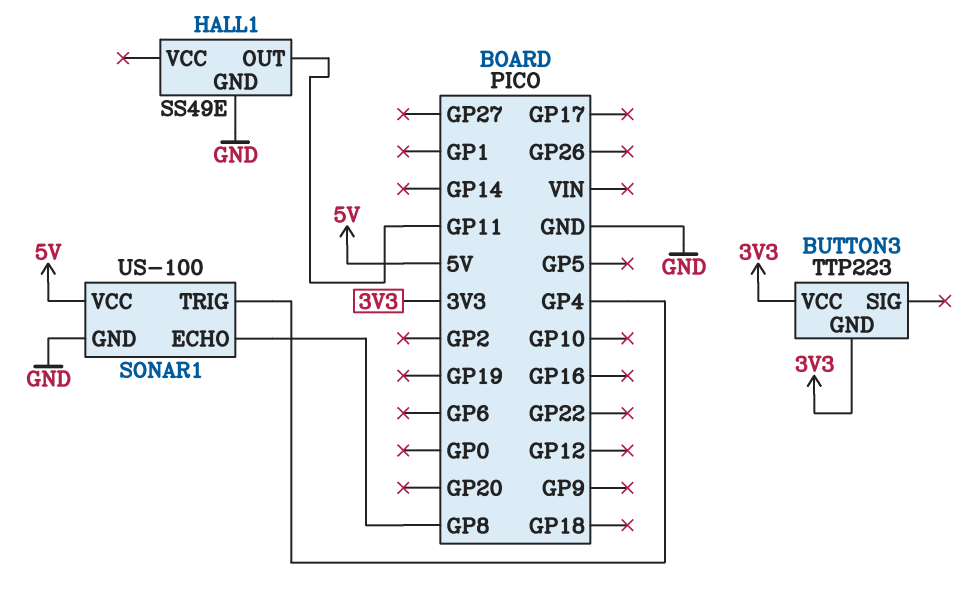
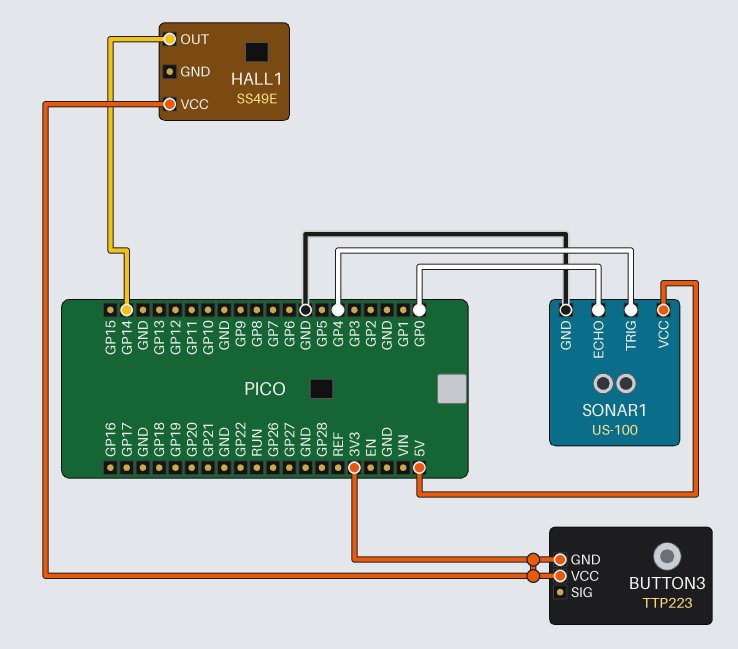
HALL1 pin GND: GND -> none
HALL1 pin OUT: GP11 -> GP14
HALL1 pin VCC: none -> 3V3
SONAR1 pin ECHO: GP8 -> GP0

